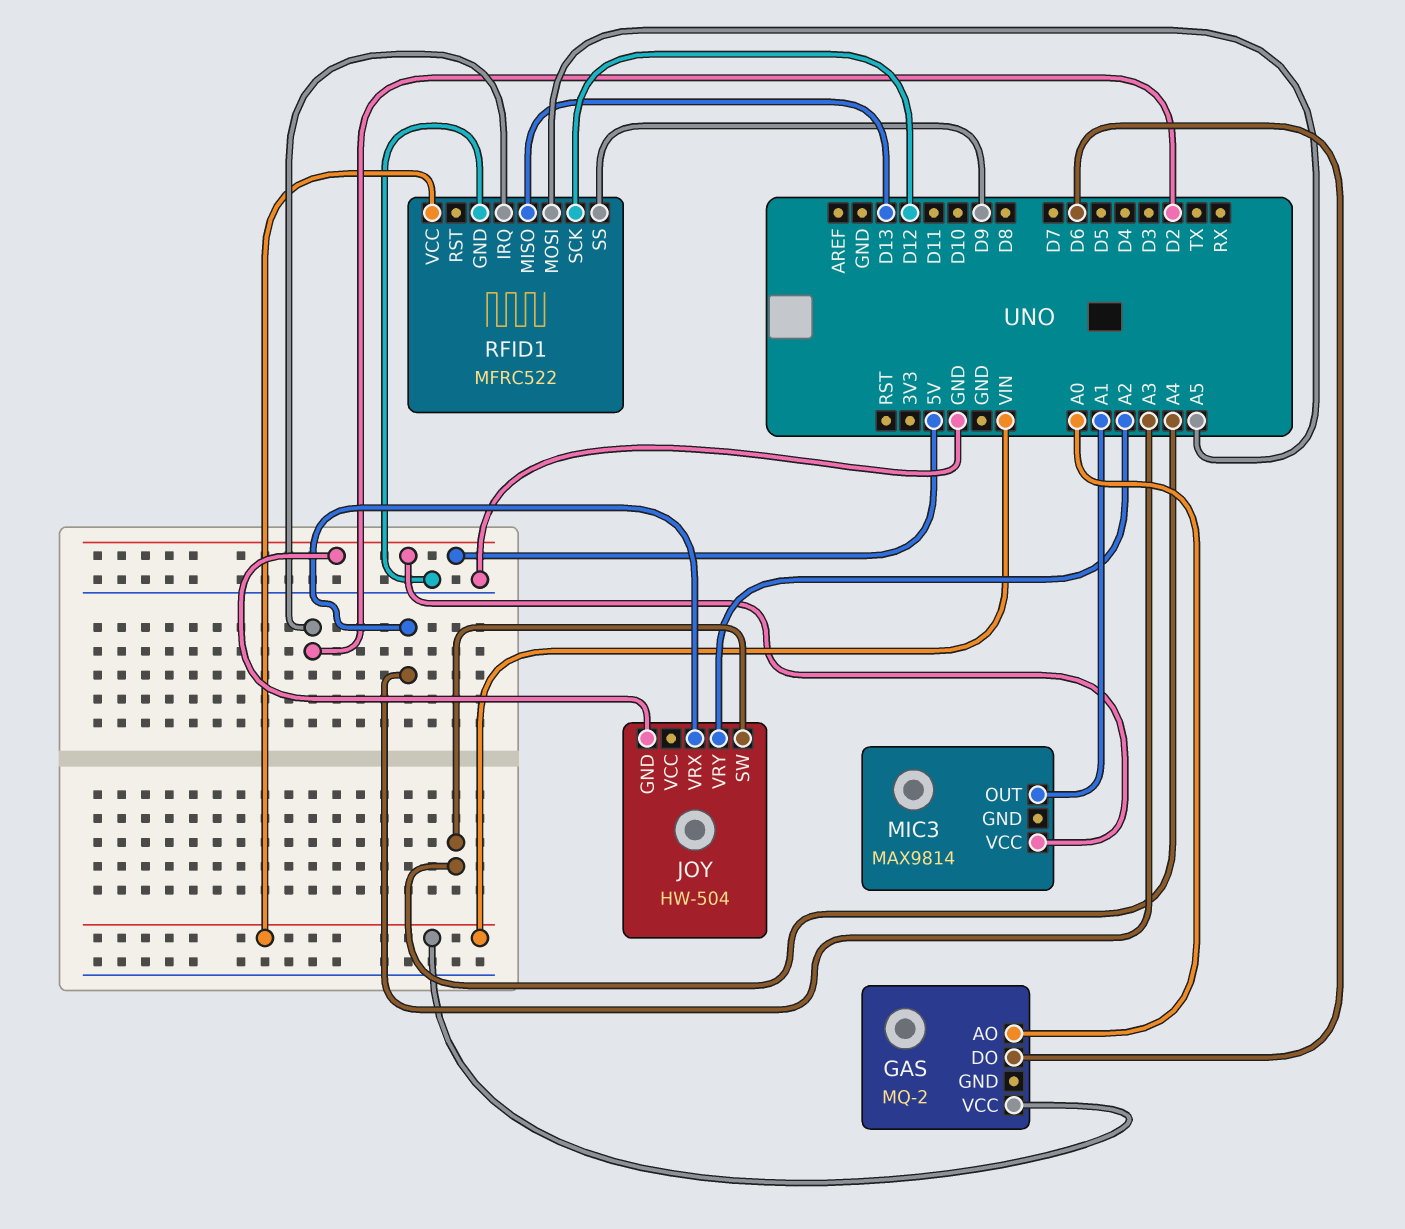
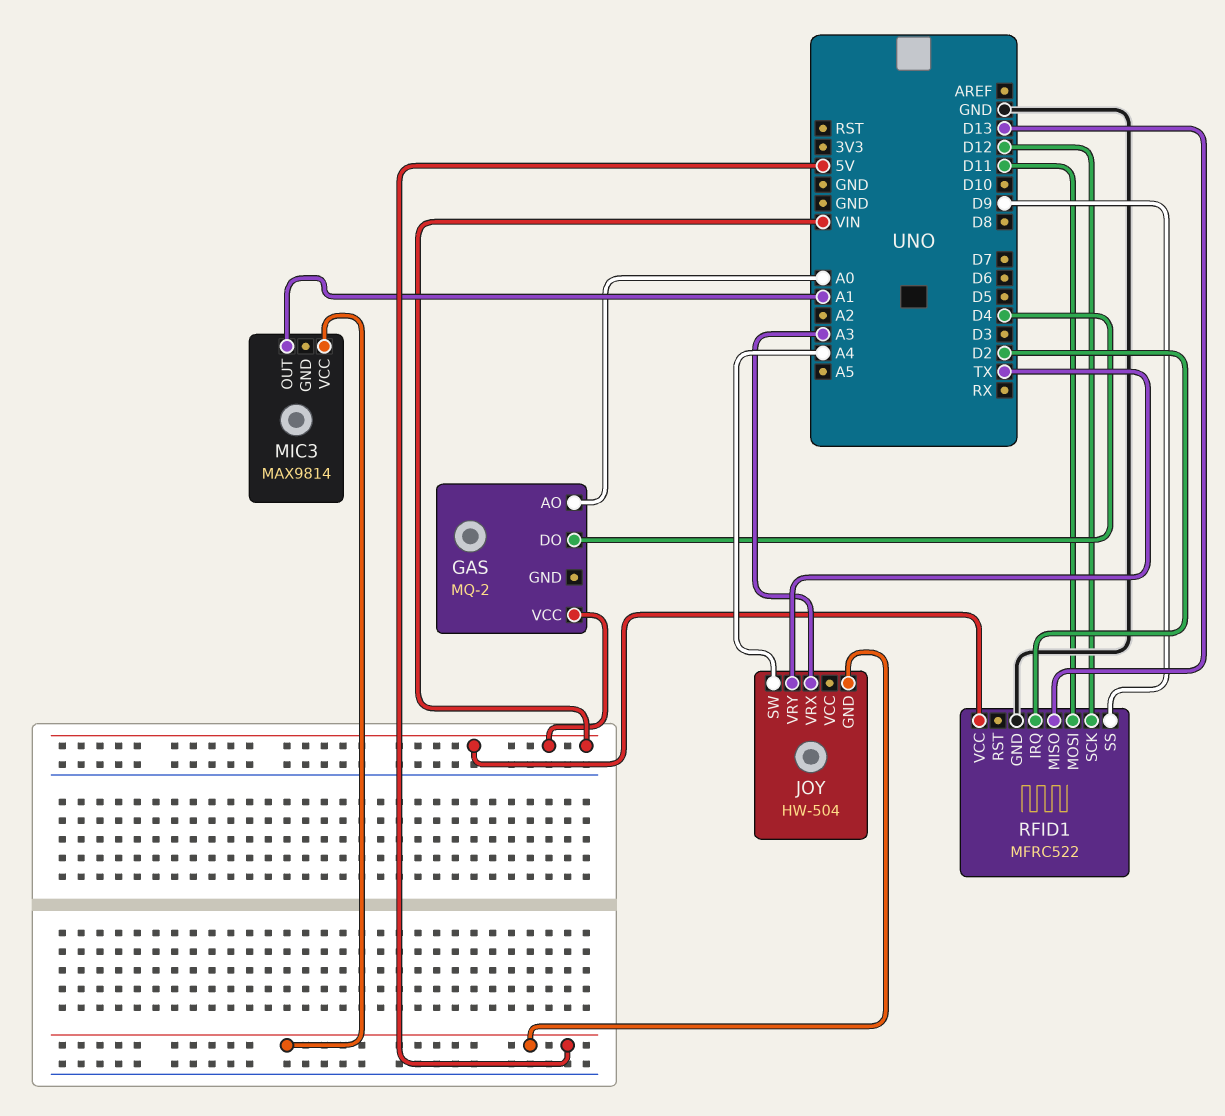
GAS pin DO: D6 -> D4
JOY pin VRY: A2 -> TX
RFID1 pin MOSI: A5 -> D11

